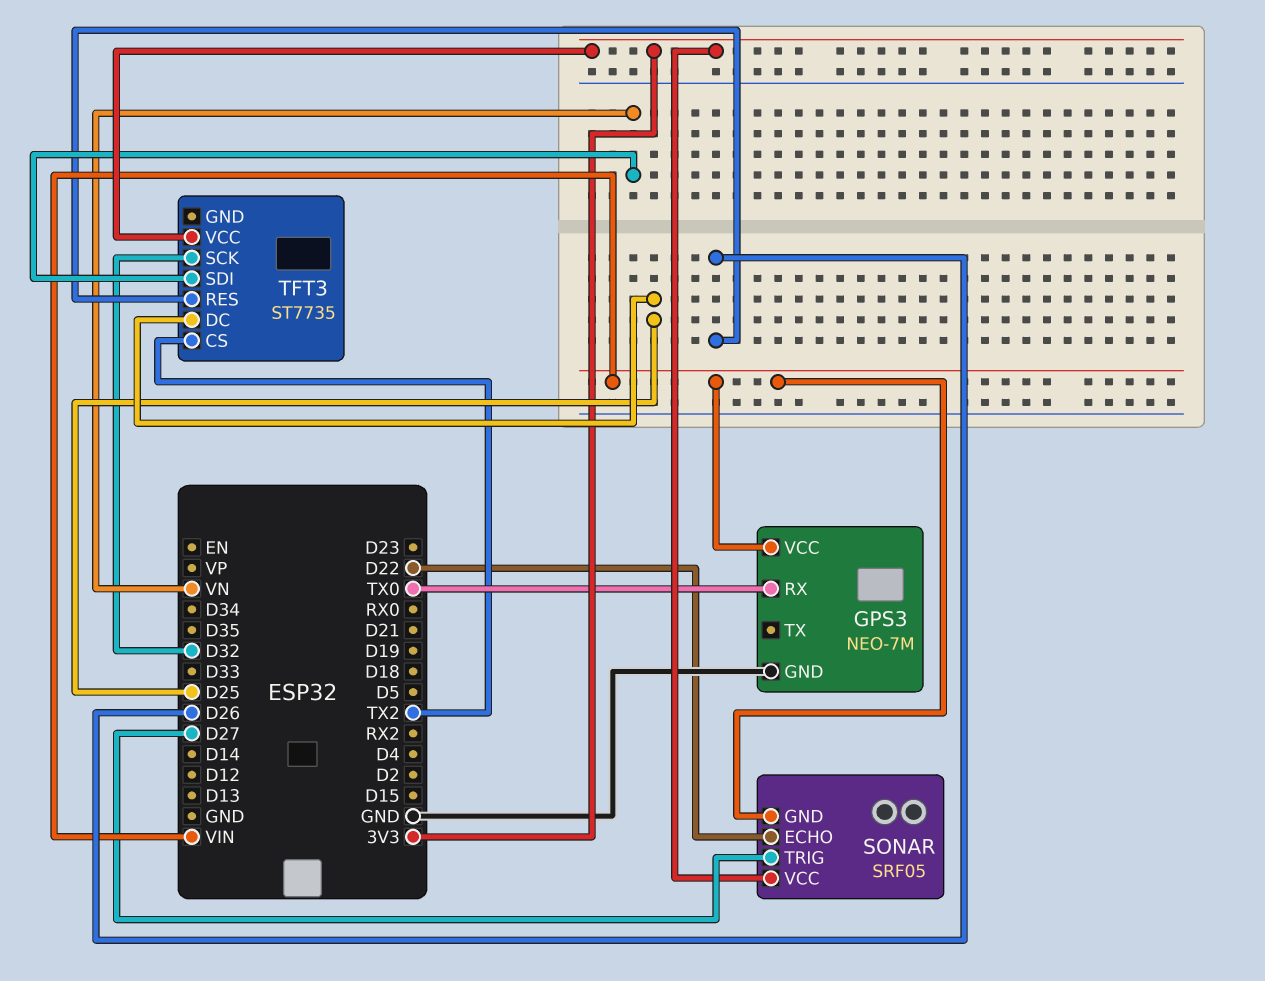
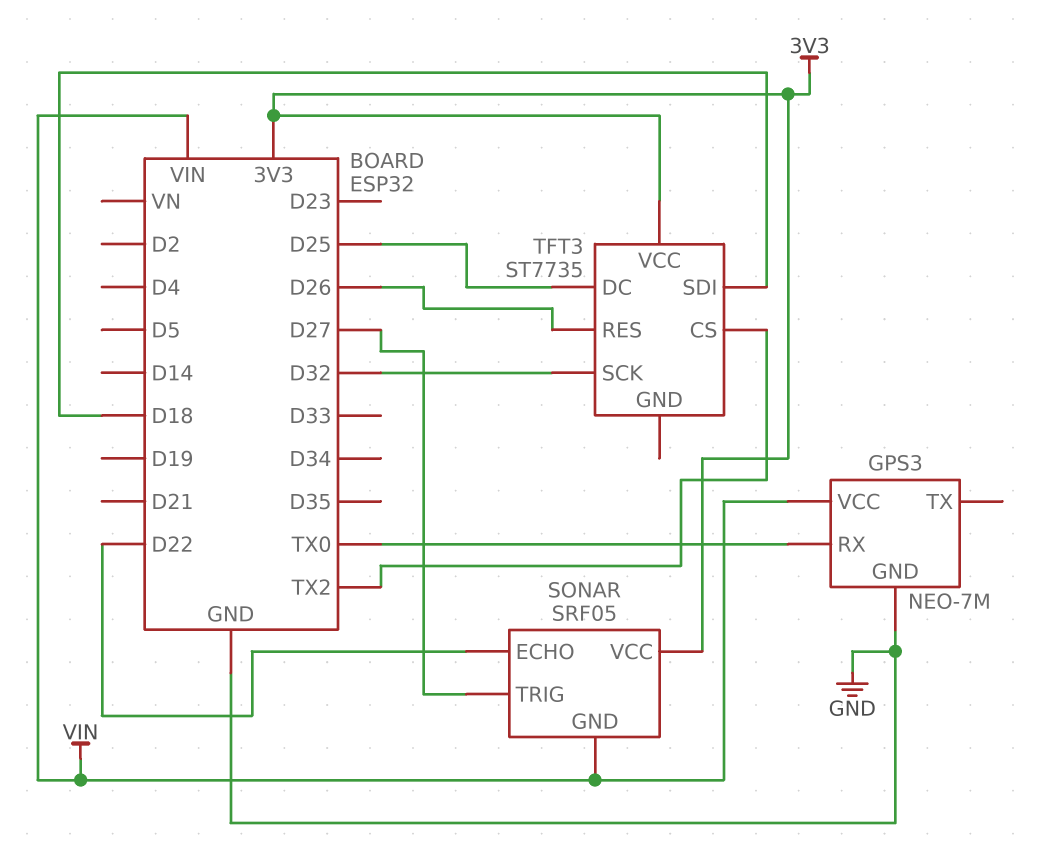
TFT3 pin SDI: VN -> D18

